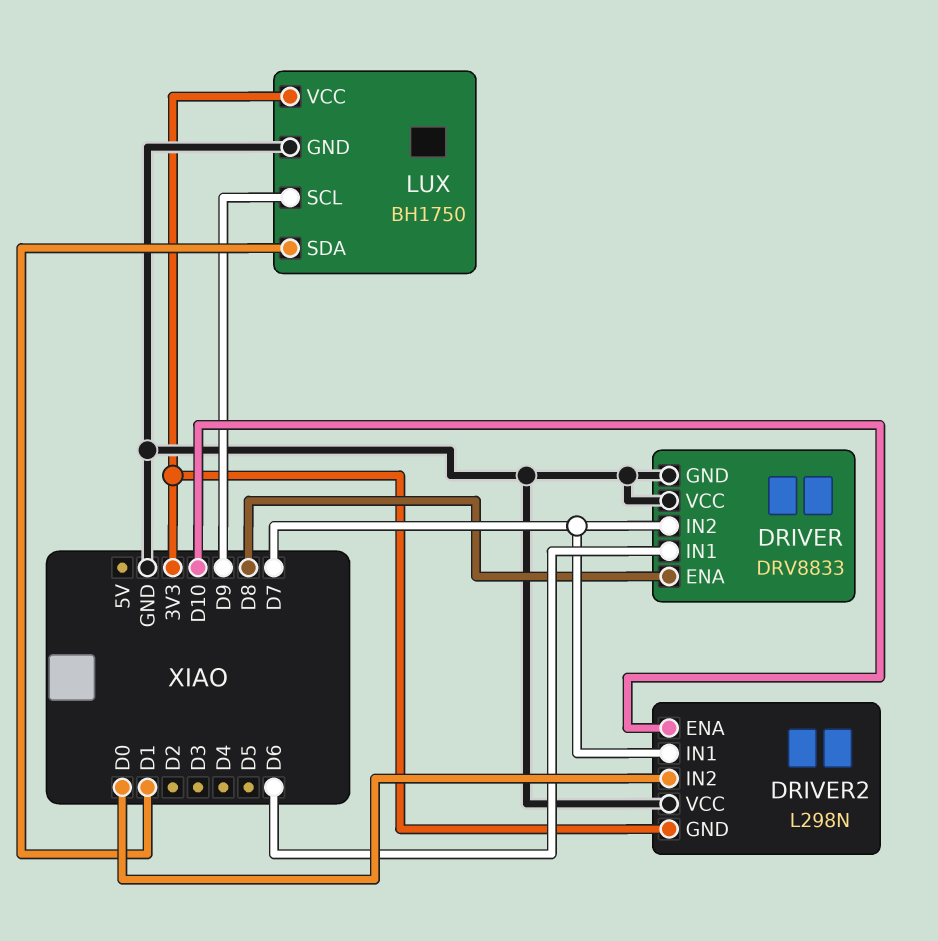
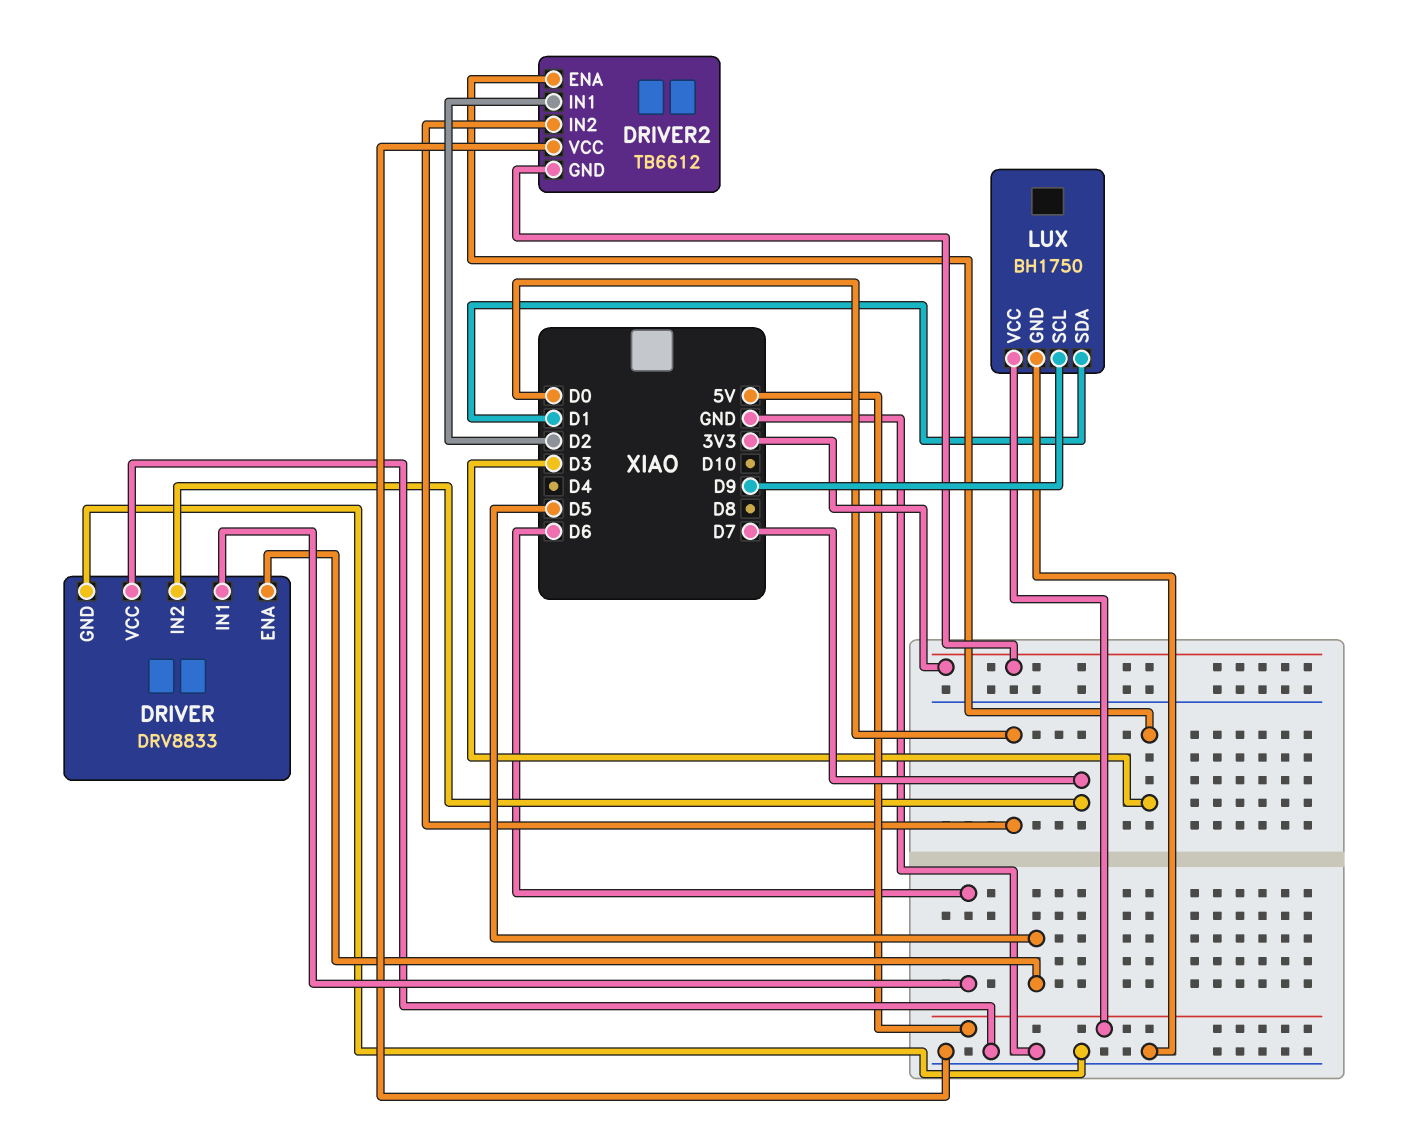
DRIVER pin ENA: D8 -> D5
DRIVER2: L298N -> TB6612
DRIVER2 pin ENA: D10 -> D3
DRIVER2 pin IN1: D7 -> D2
LUX pin VCC: 3V3 -> 5V

